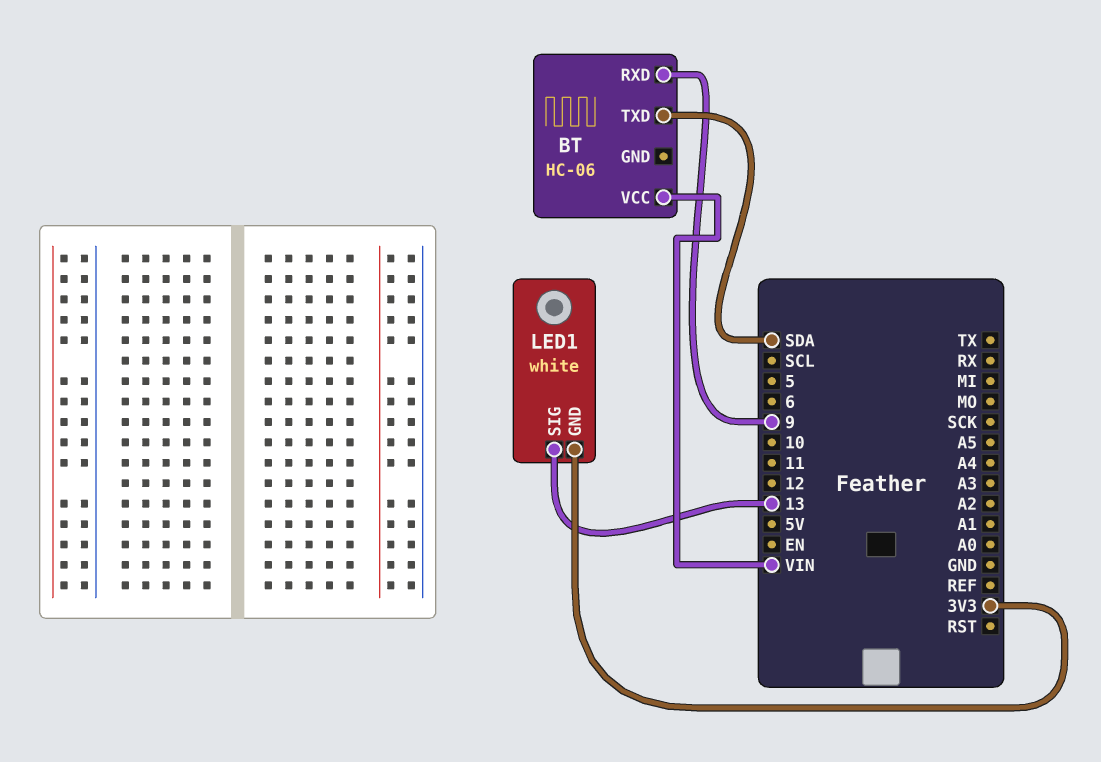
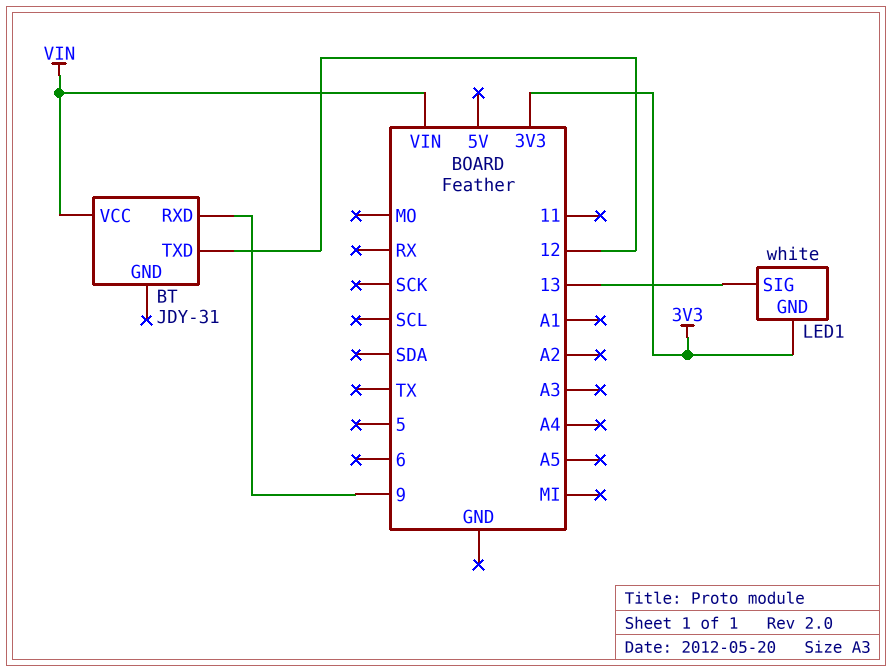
BT: HC-06 -> JDY-31
BT pin TXD: SDA -> 12

